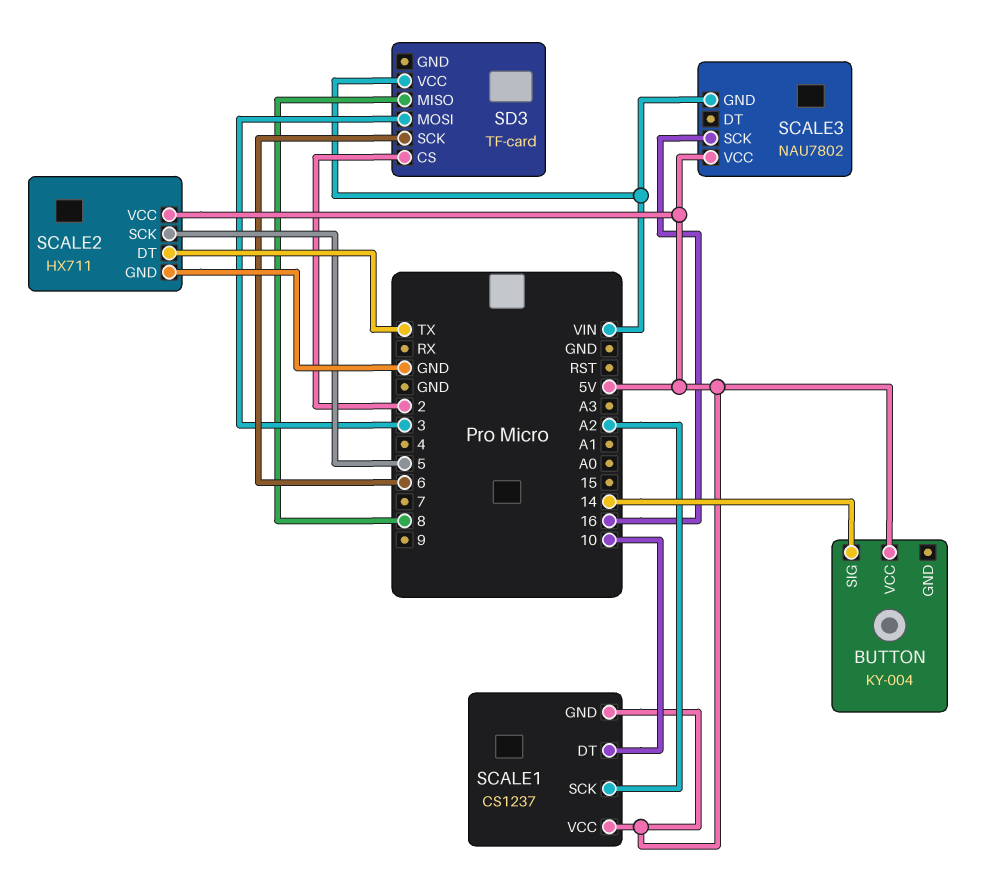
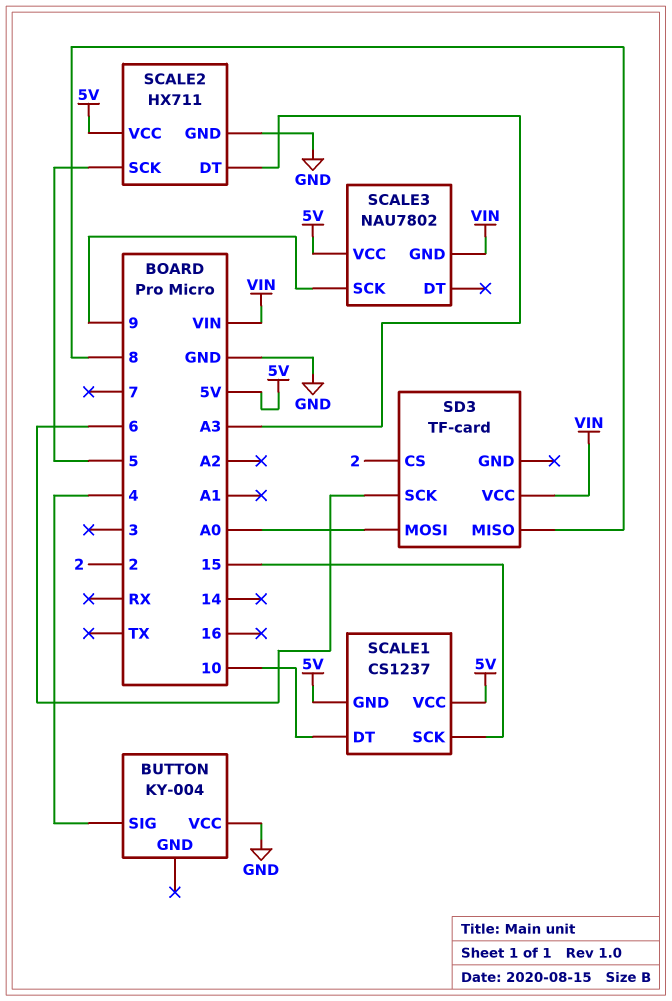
BUTTON pin SIG: 14 -> 4
BUTTON pin VCC: 5V -> GND
SCALE1 pin SCK: A2 -> 15
SCALE2 pin DT: TX -> A3
SCALE3 pin SCK: 16 -> 9
SD3 pin MOSI: 3 -> A0

